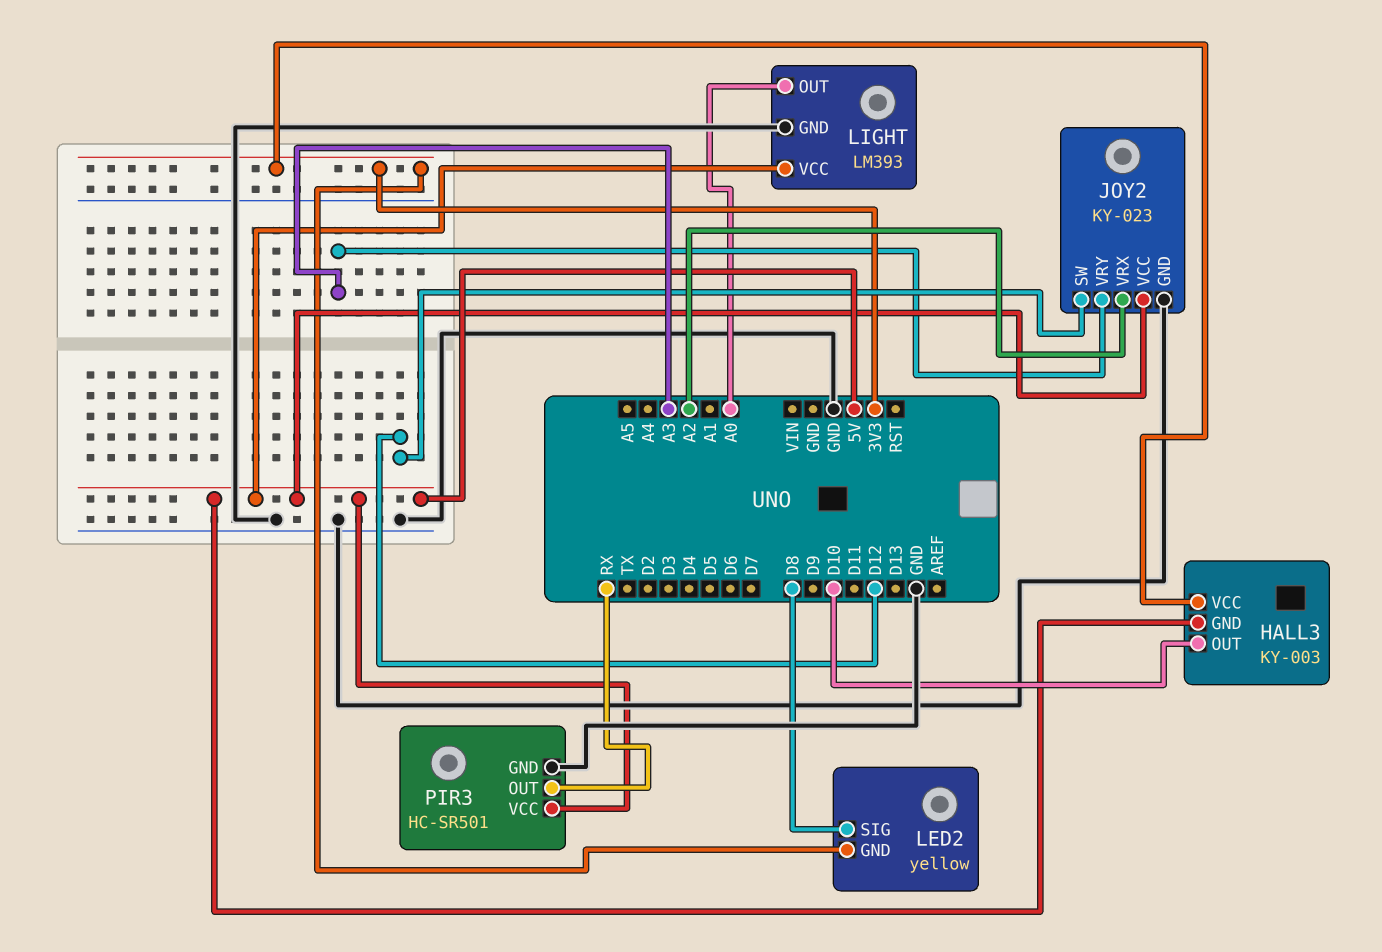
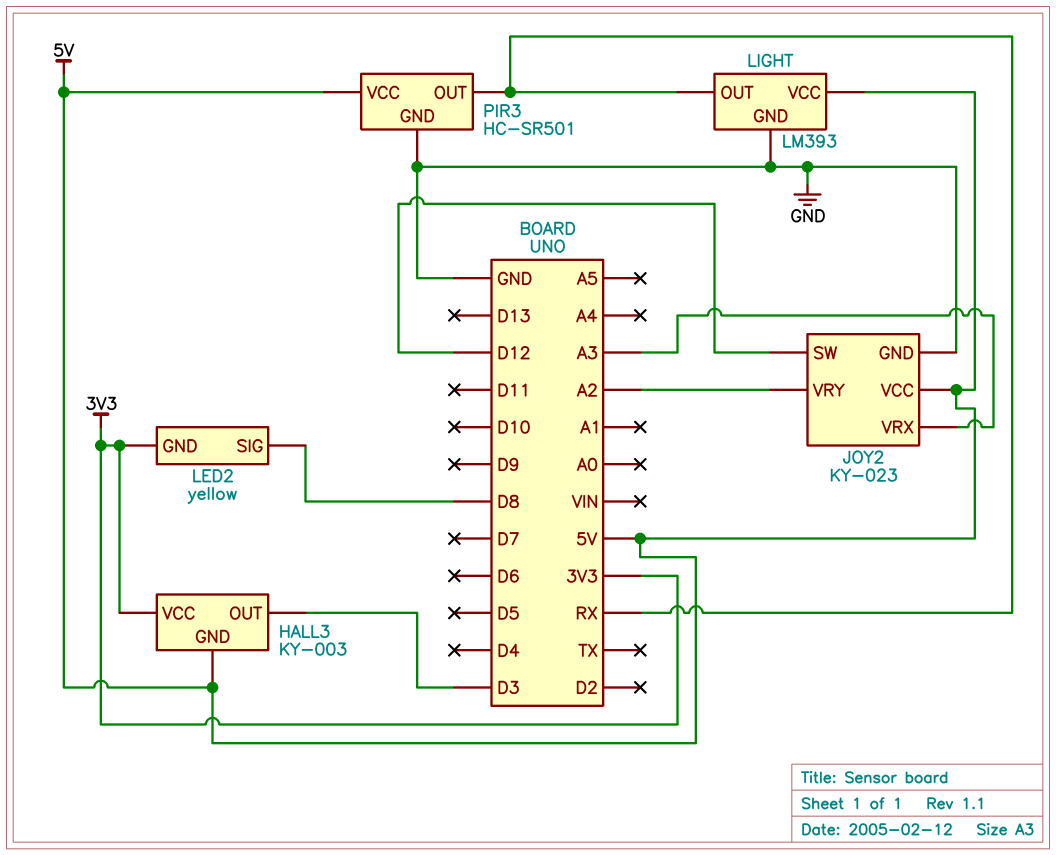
HALL3 pin OUT: D10 -> D3
JOY2 pin VRX: A2 -> A3
JOY2 pin VRY: A3 -> A2
LIGHT pin OUT: A0 -> RX

